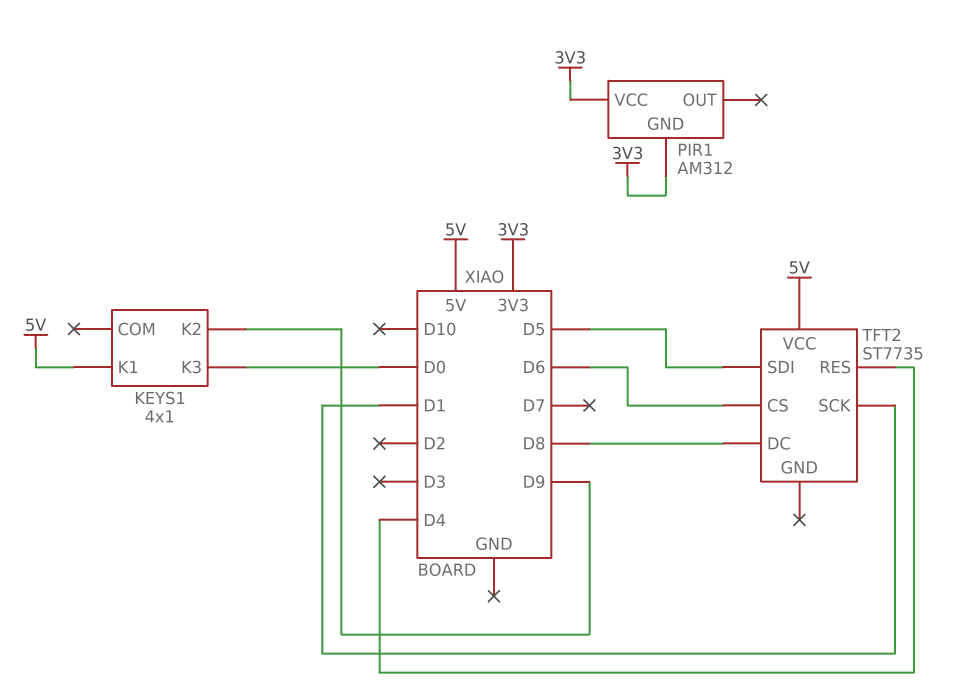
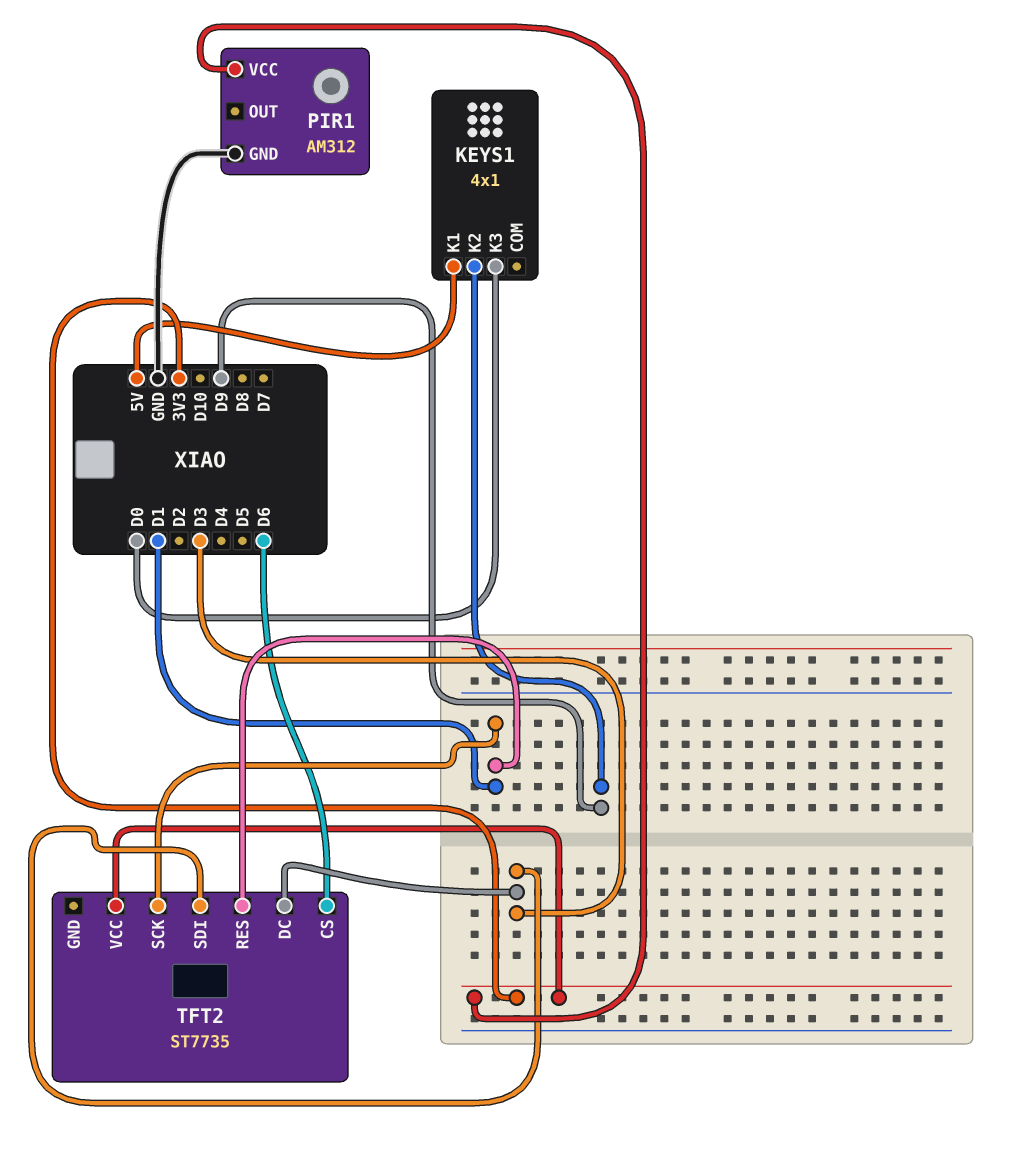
PIR1 pin GND: 3V3 -> GND
TFT2 pin DC: D8 -> D3
TFT2 pin RES: D4 -> D1
TFT2 pin SDI: D5 -> D3
TFT2 pin VCC: 5V -> 3V3

